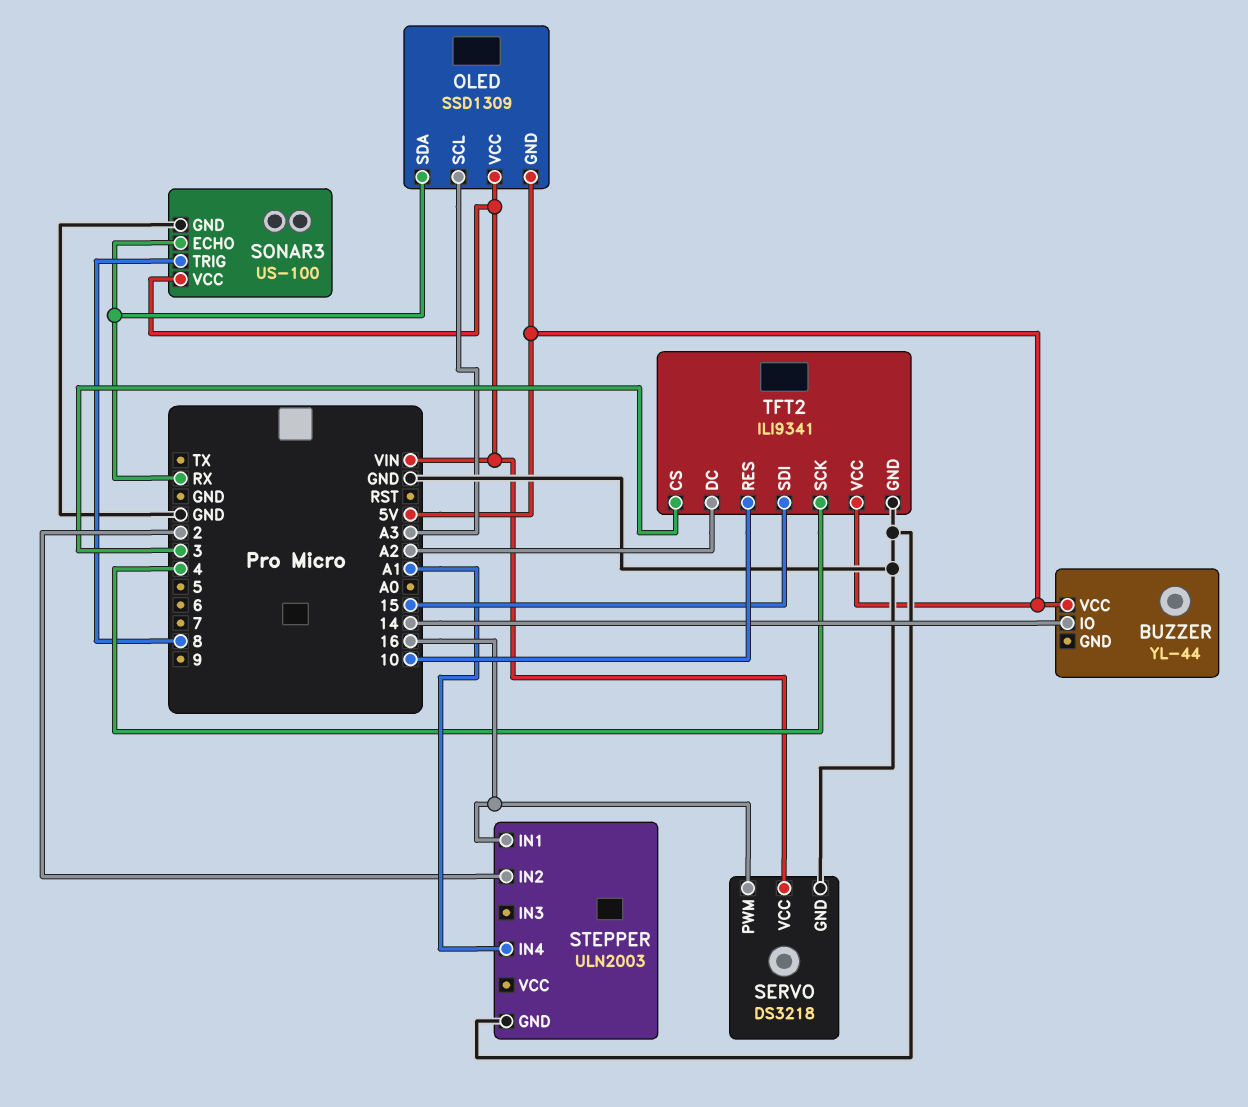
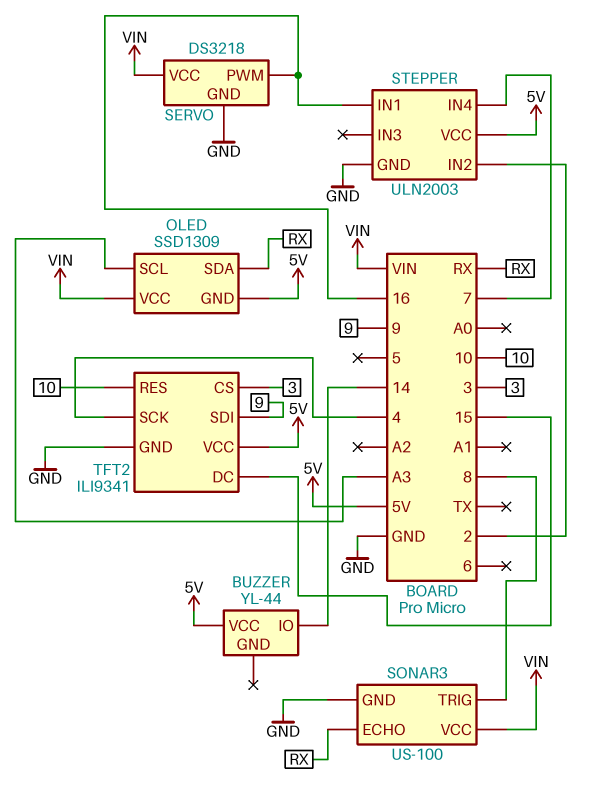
STEPPER pin IN4: A1 -> 7
STEPPER pin VCC: none -> 5V
TFT2 pin DC: A2 -> 15
TFT2 pin SDI: 15 -> 9

